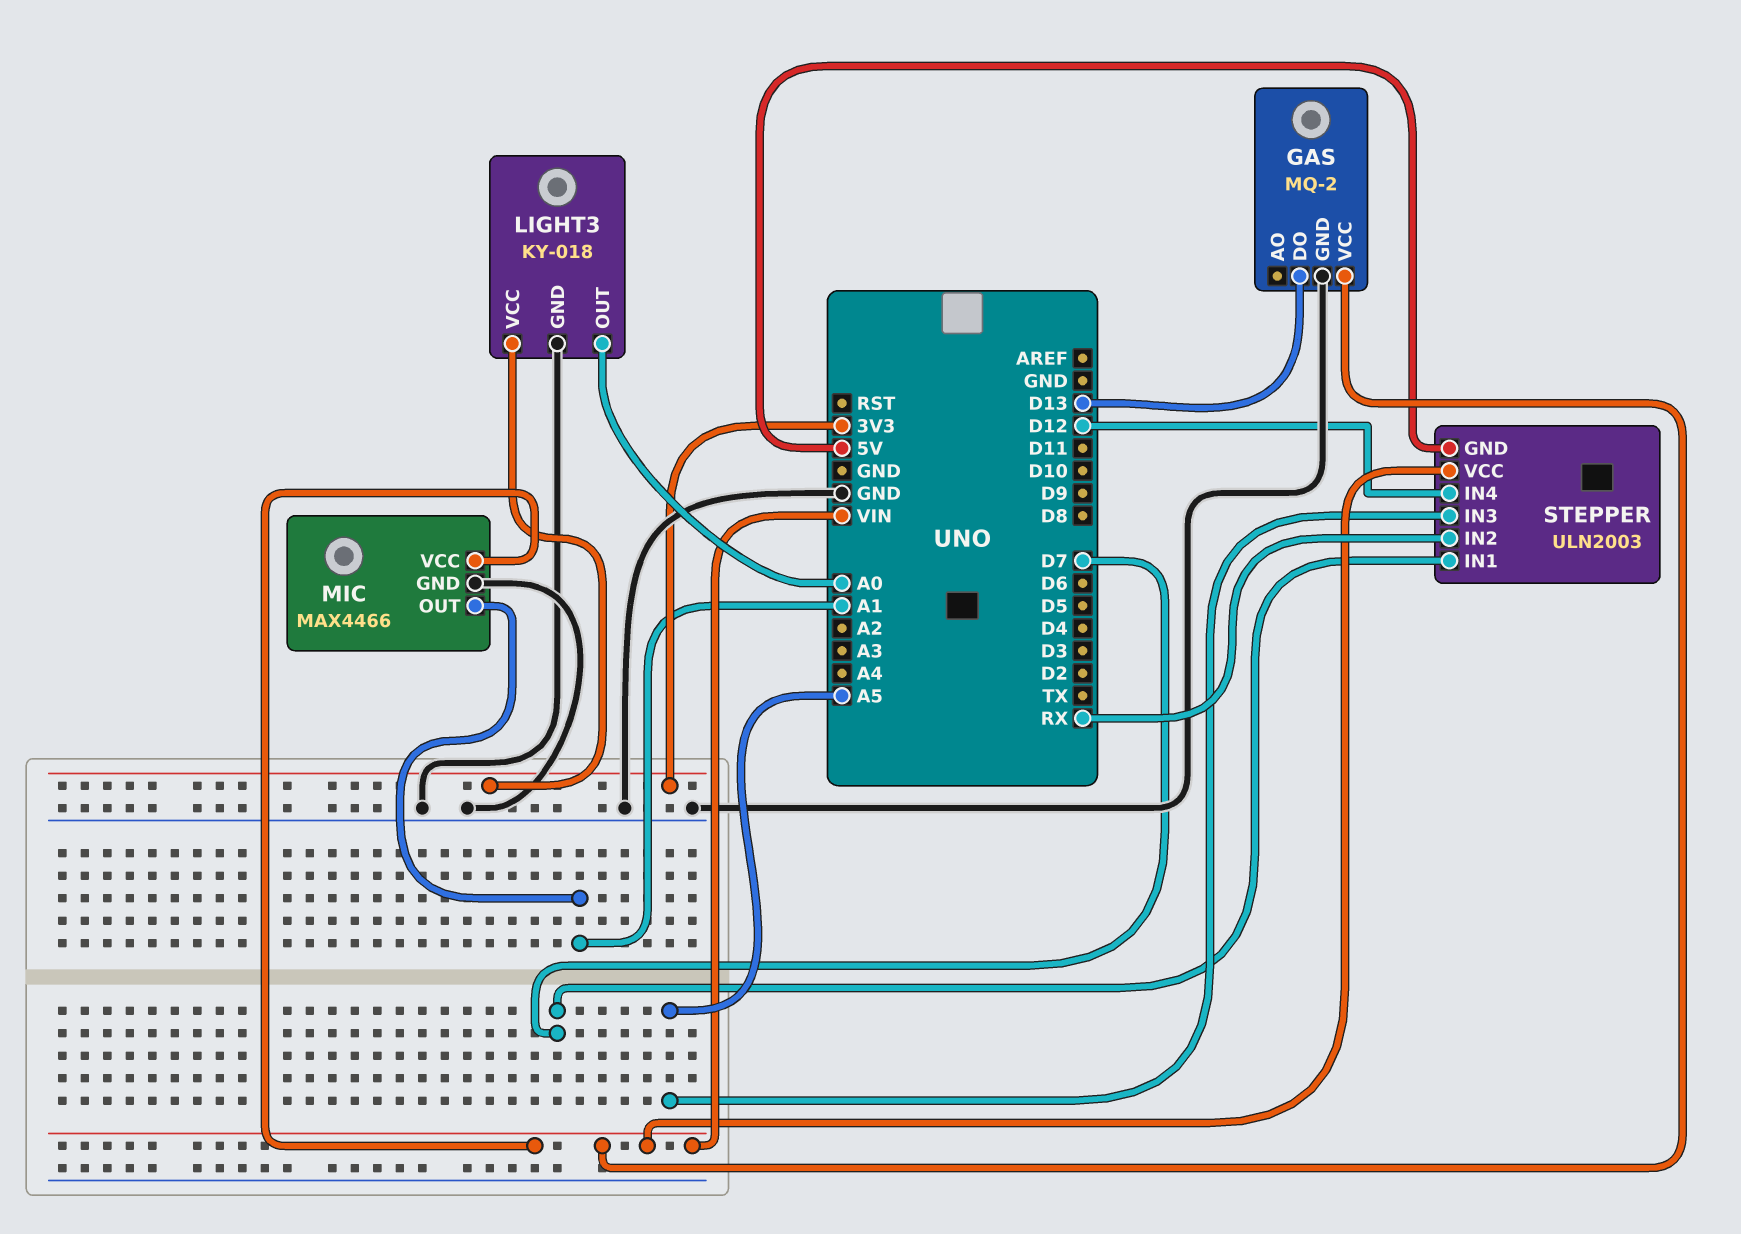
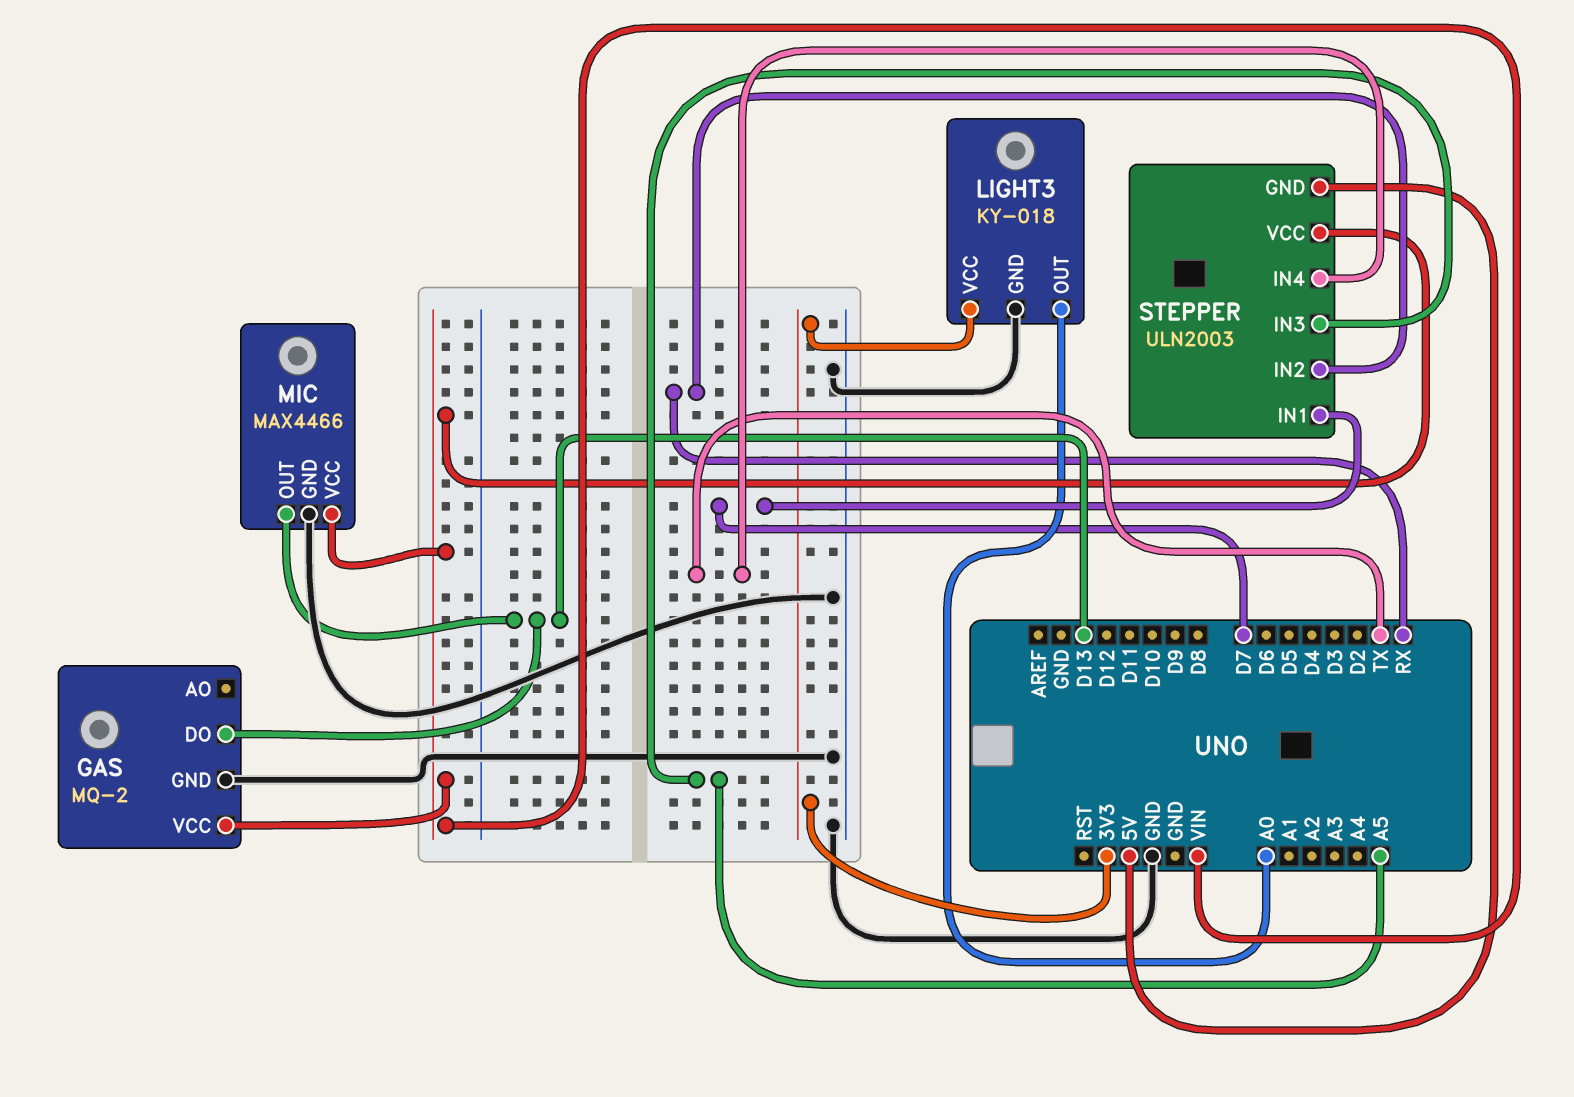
MIC pin OUT: A1 -> D13
STEPPER pin IN4: D12 -> TX

